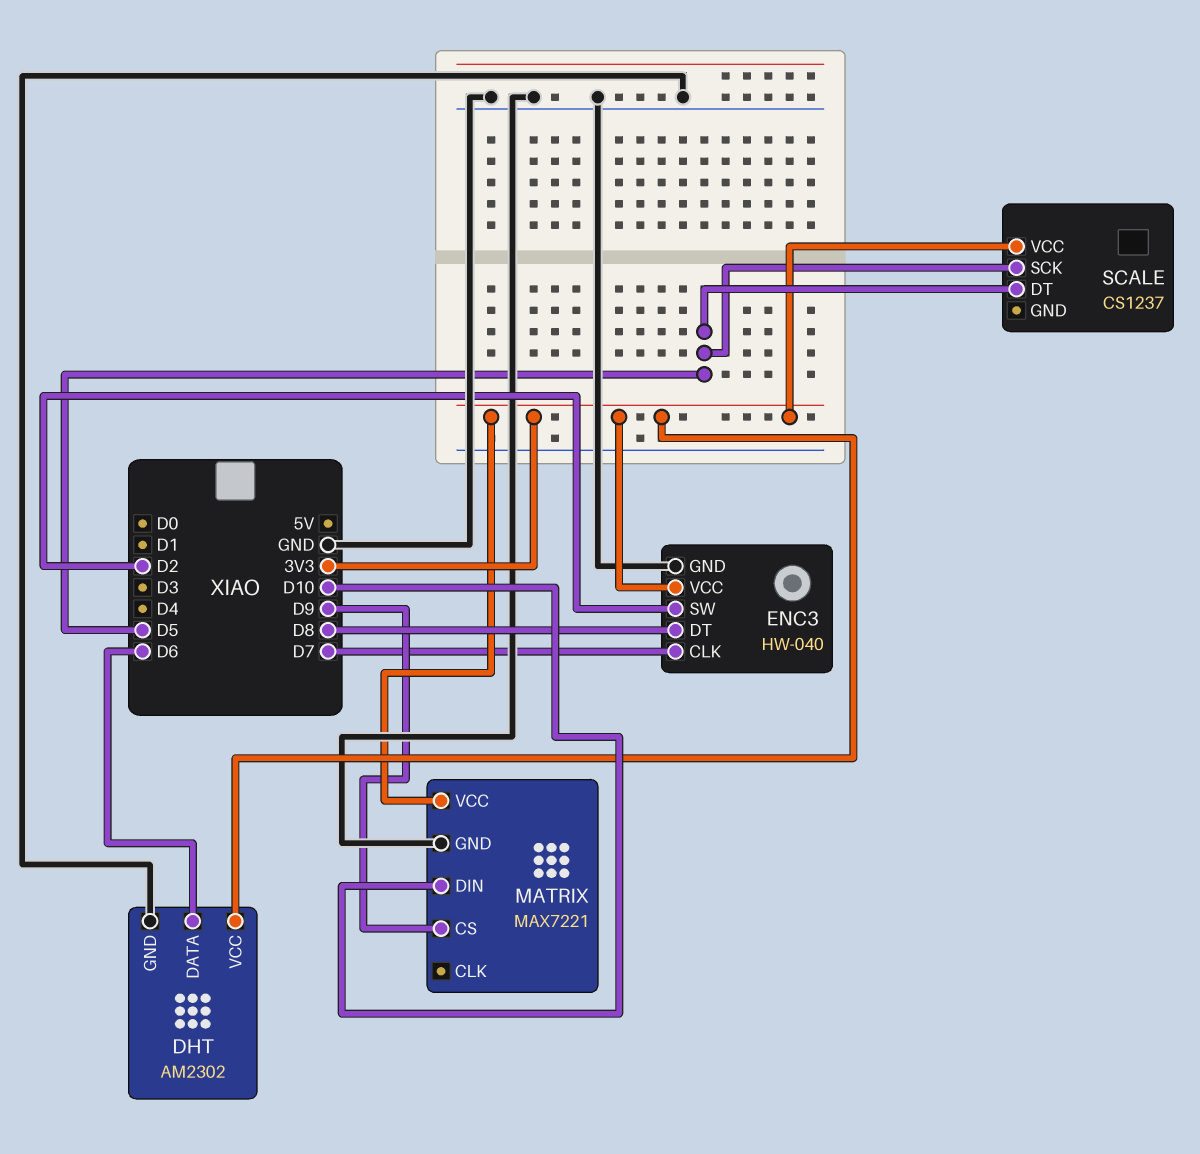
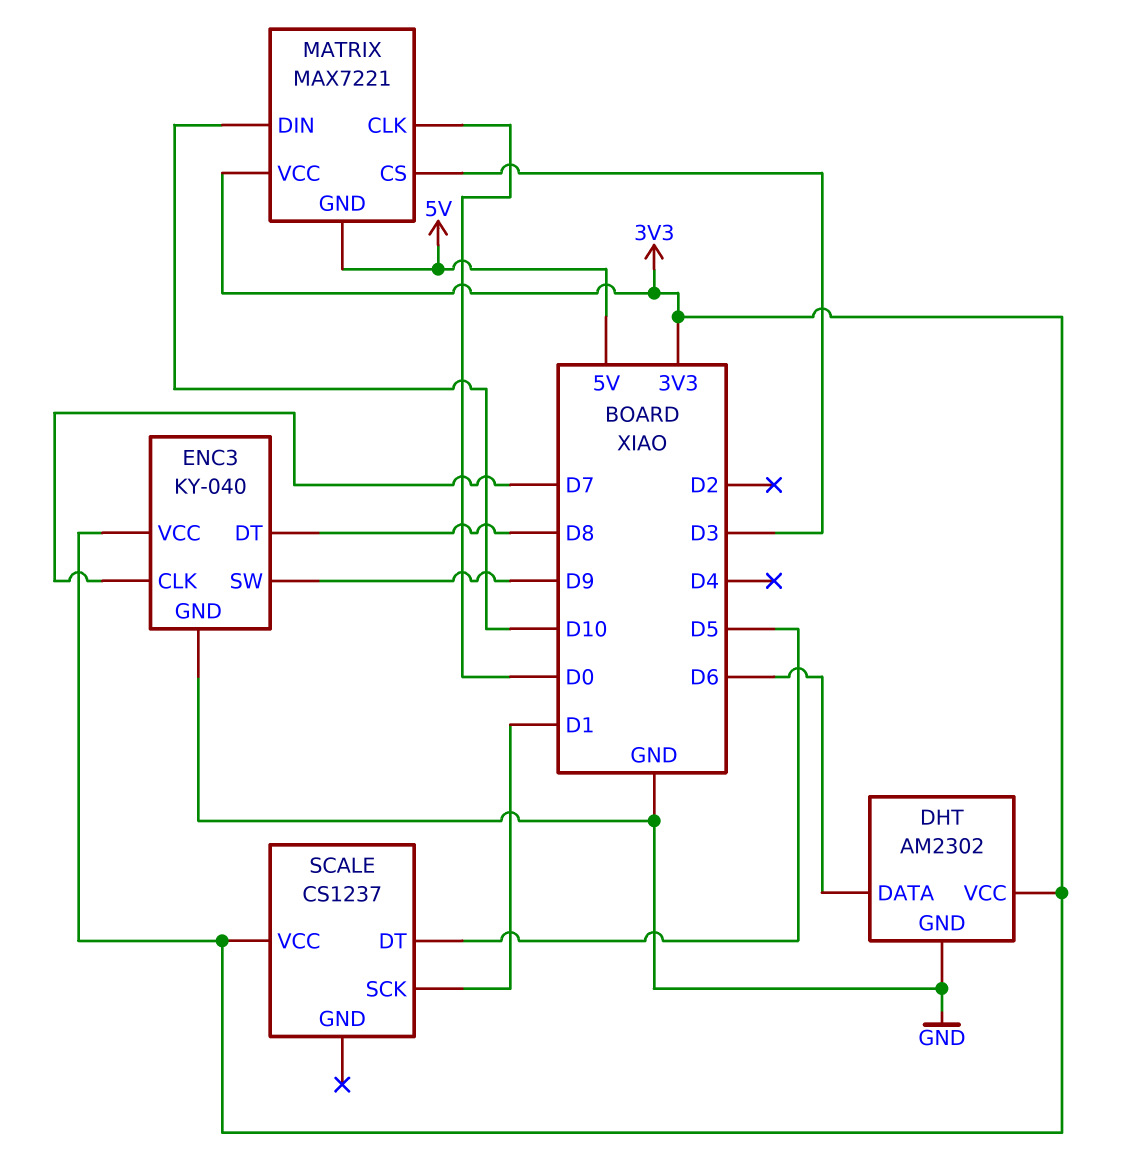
ENC3: HW-040 -> KY-040
ENC3 pin SW: D2 -> D9
MATRIX pin CLK: none -> D0
MATRIX pin CS: D9 -> D3
MATRIX pin GND: GND -> 5V
SCALE pin SCK: D5 -> D1

